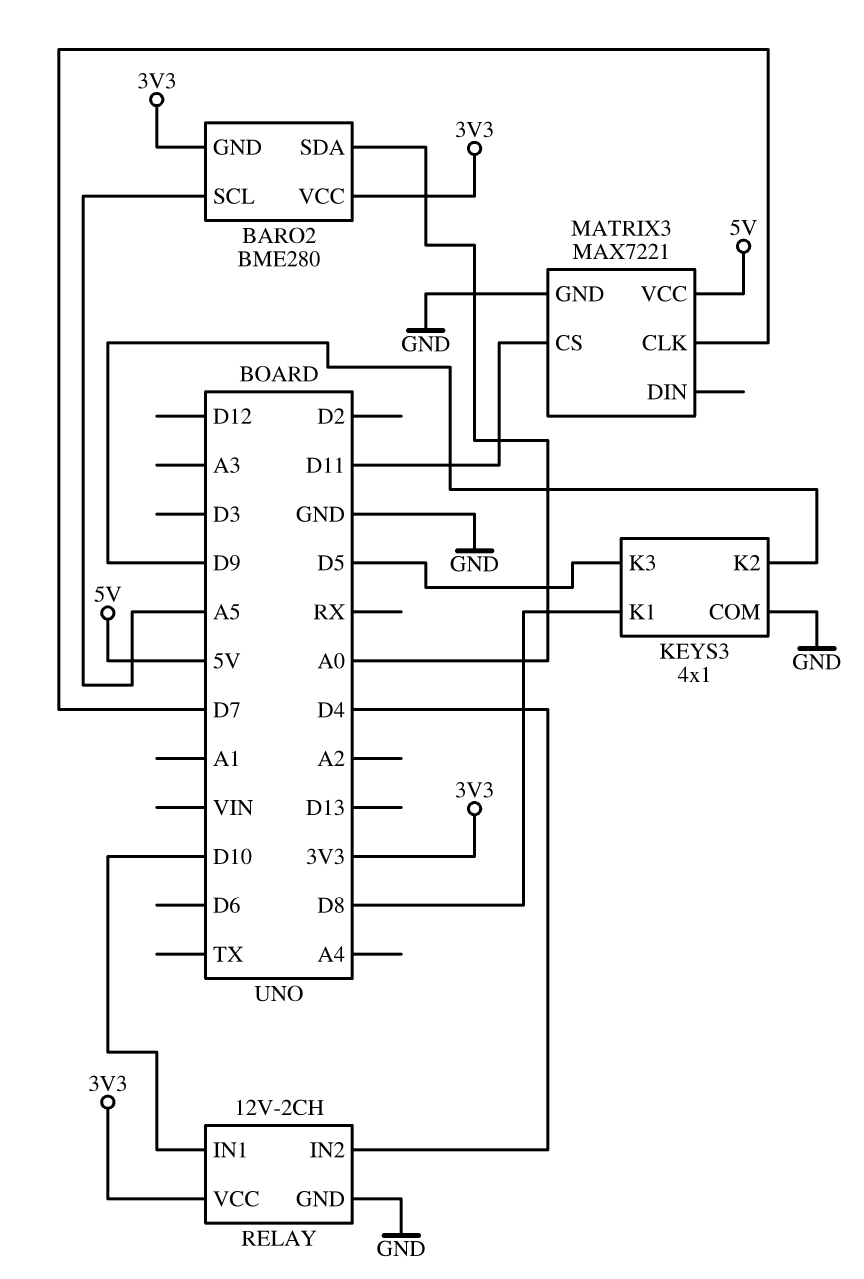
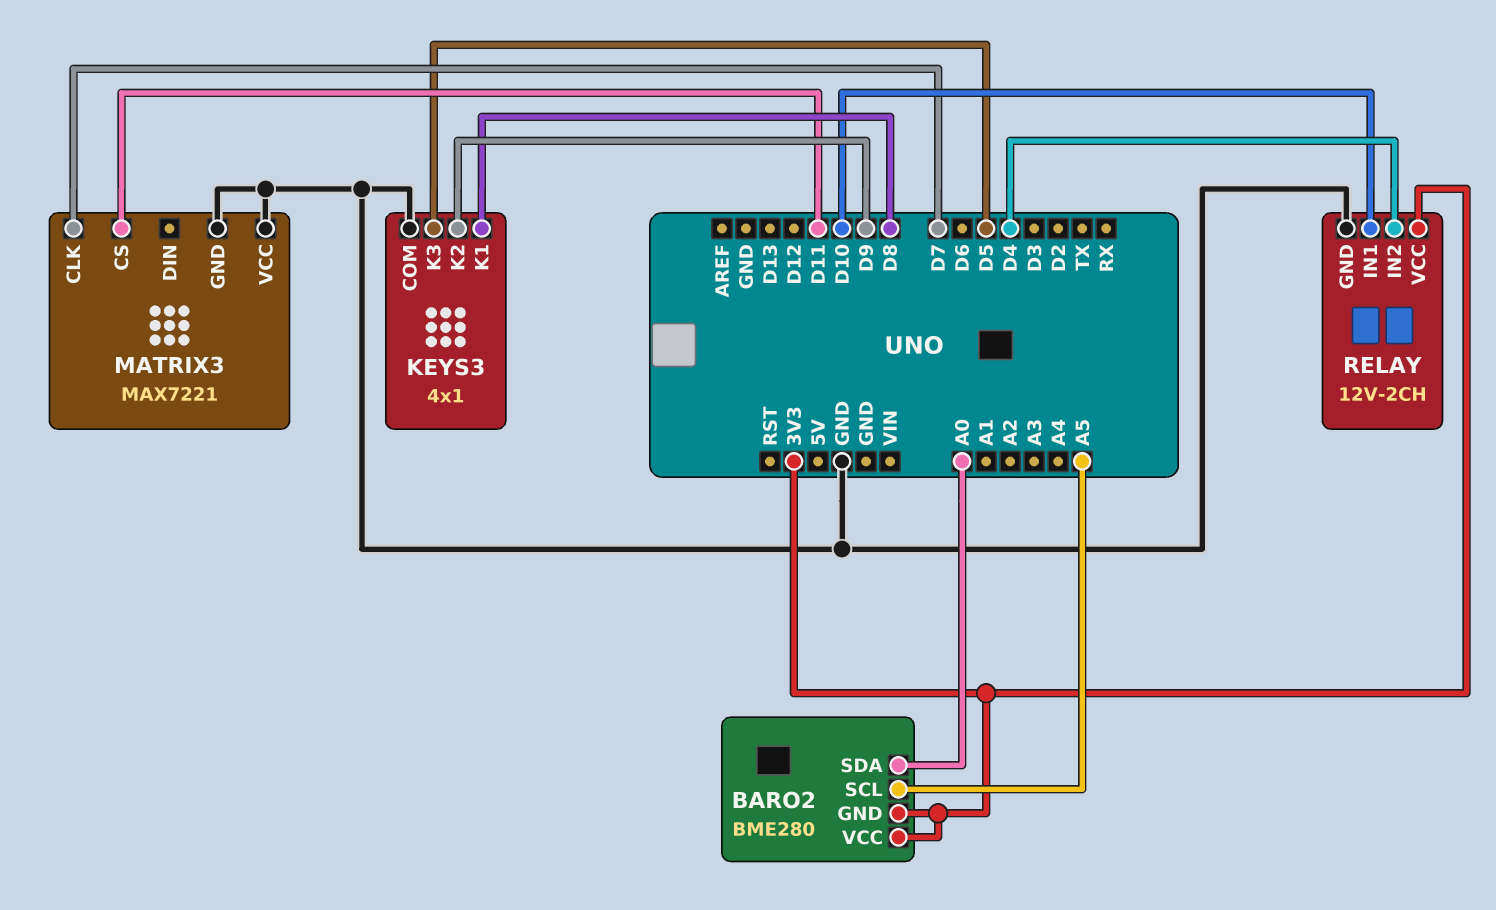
MATRIX3 pin VCC: 5V -> GND

